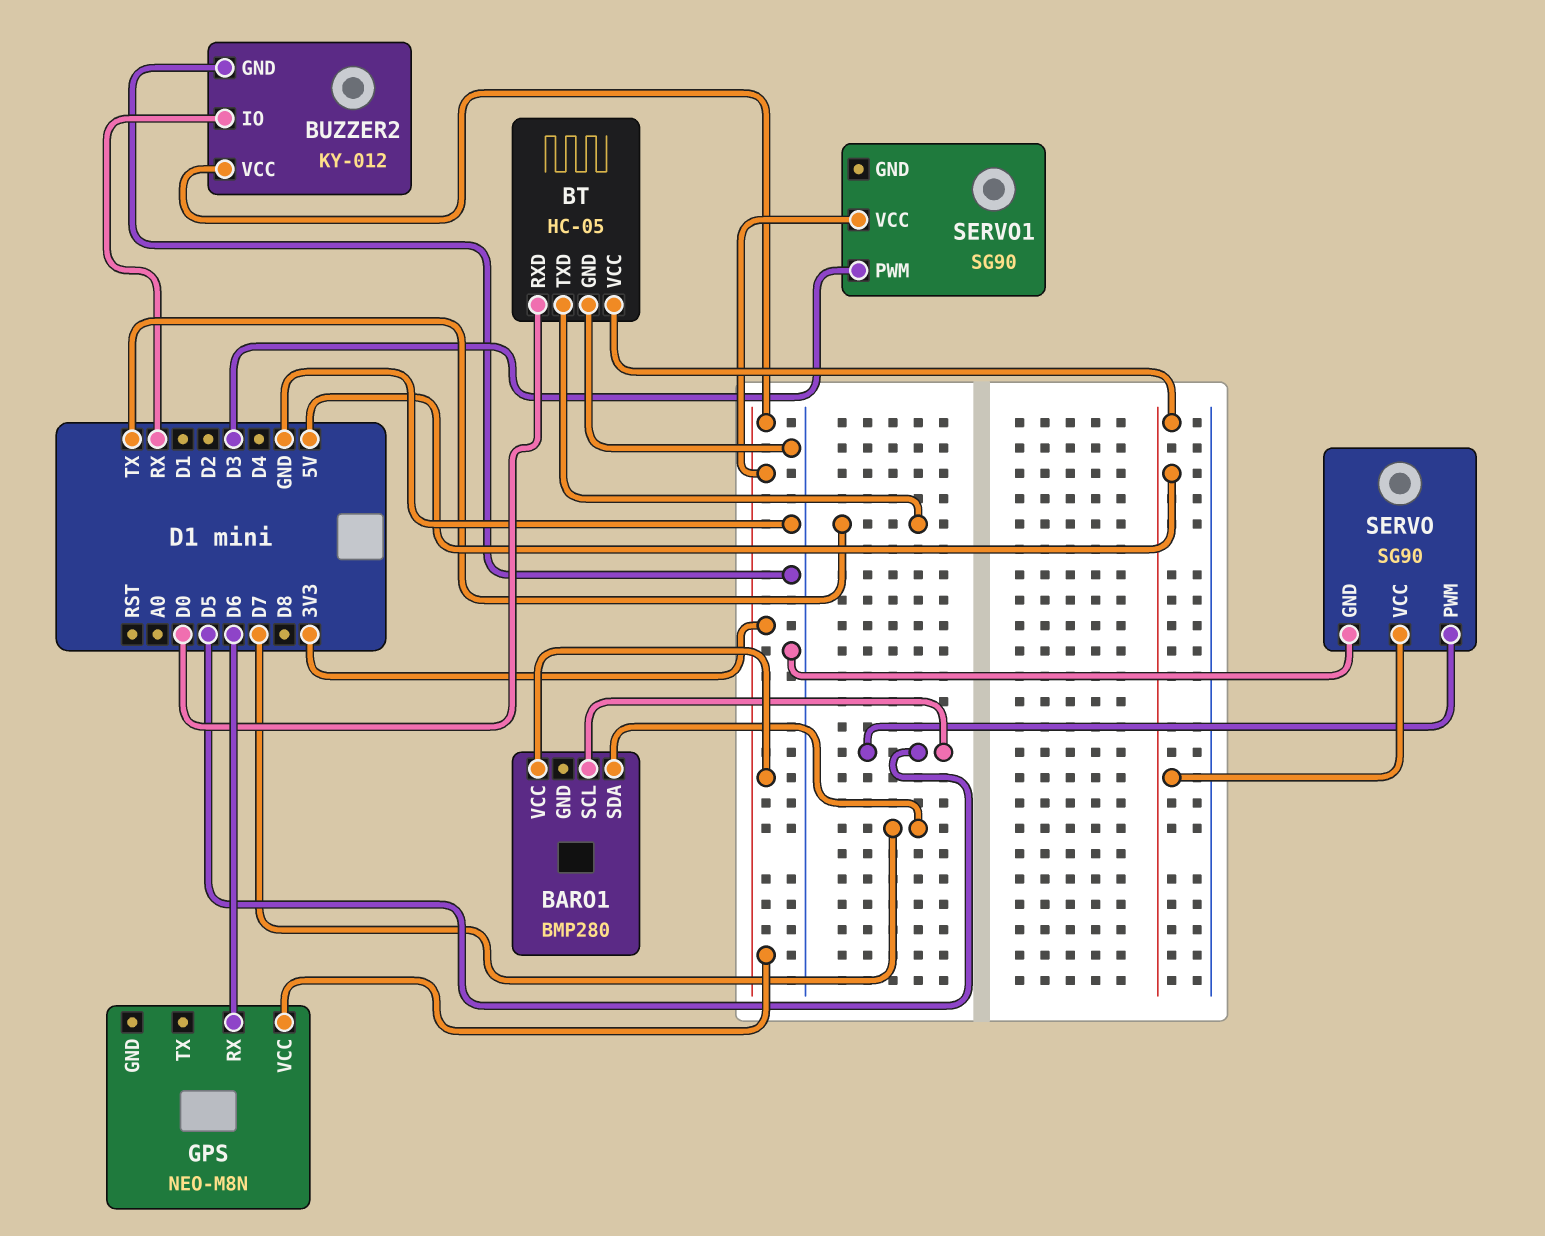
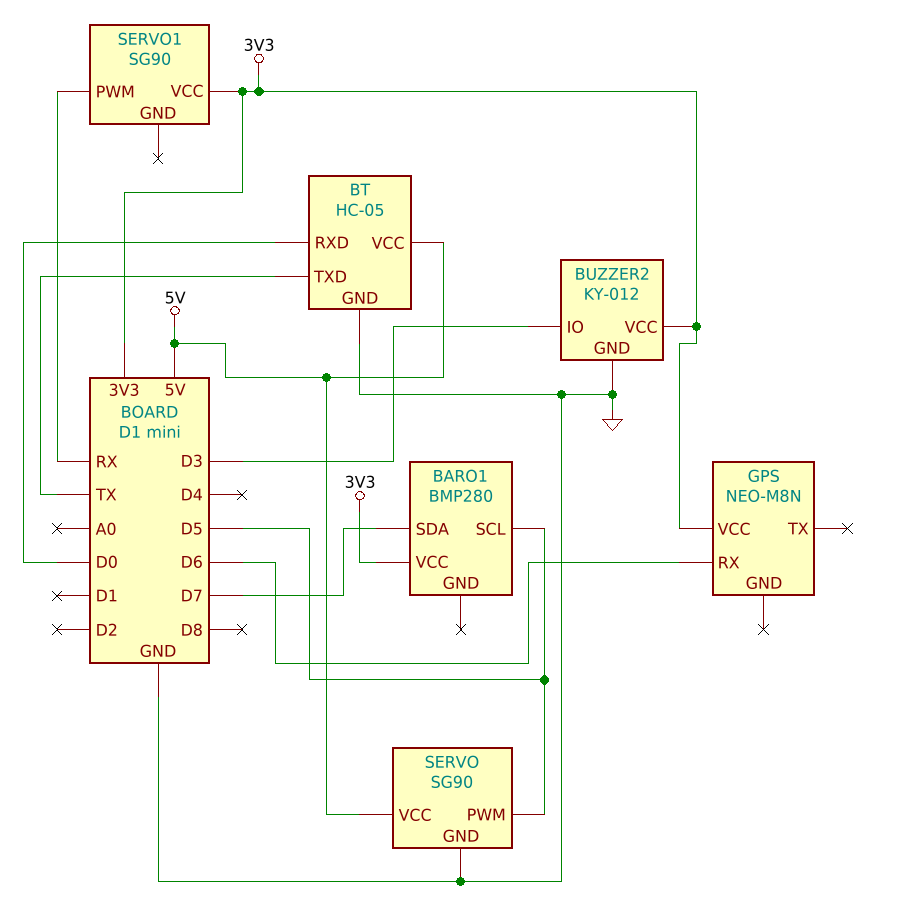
BUZZER2 pin IO: RX -> D3
SERVO1 pin PWM: D3 -> RX

